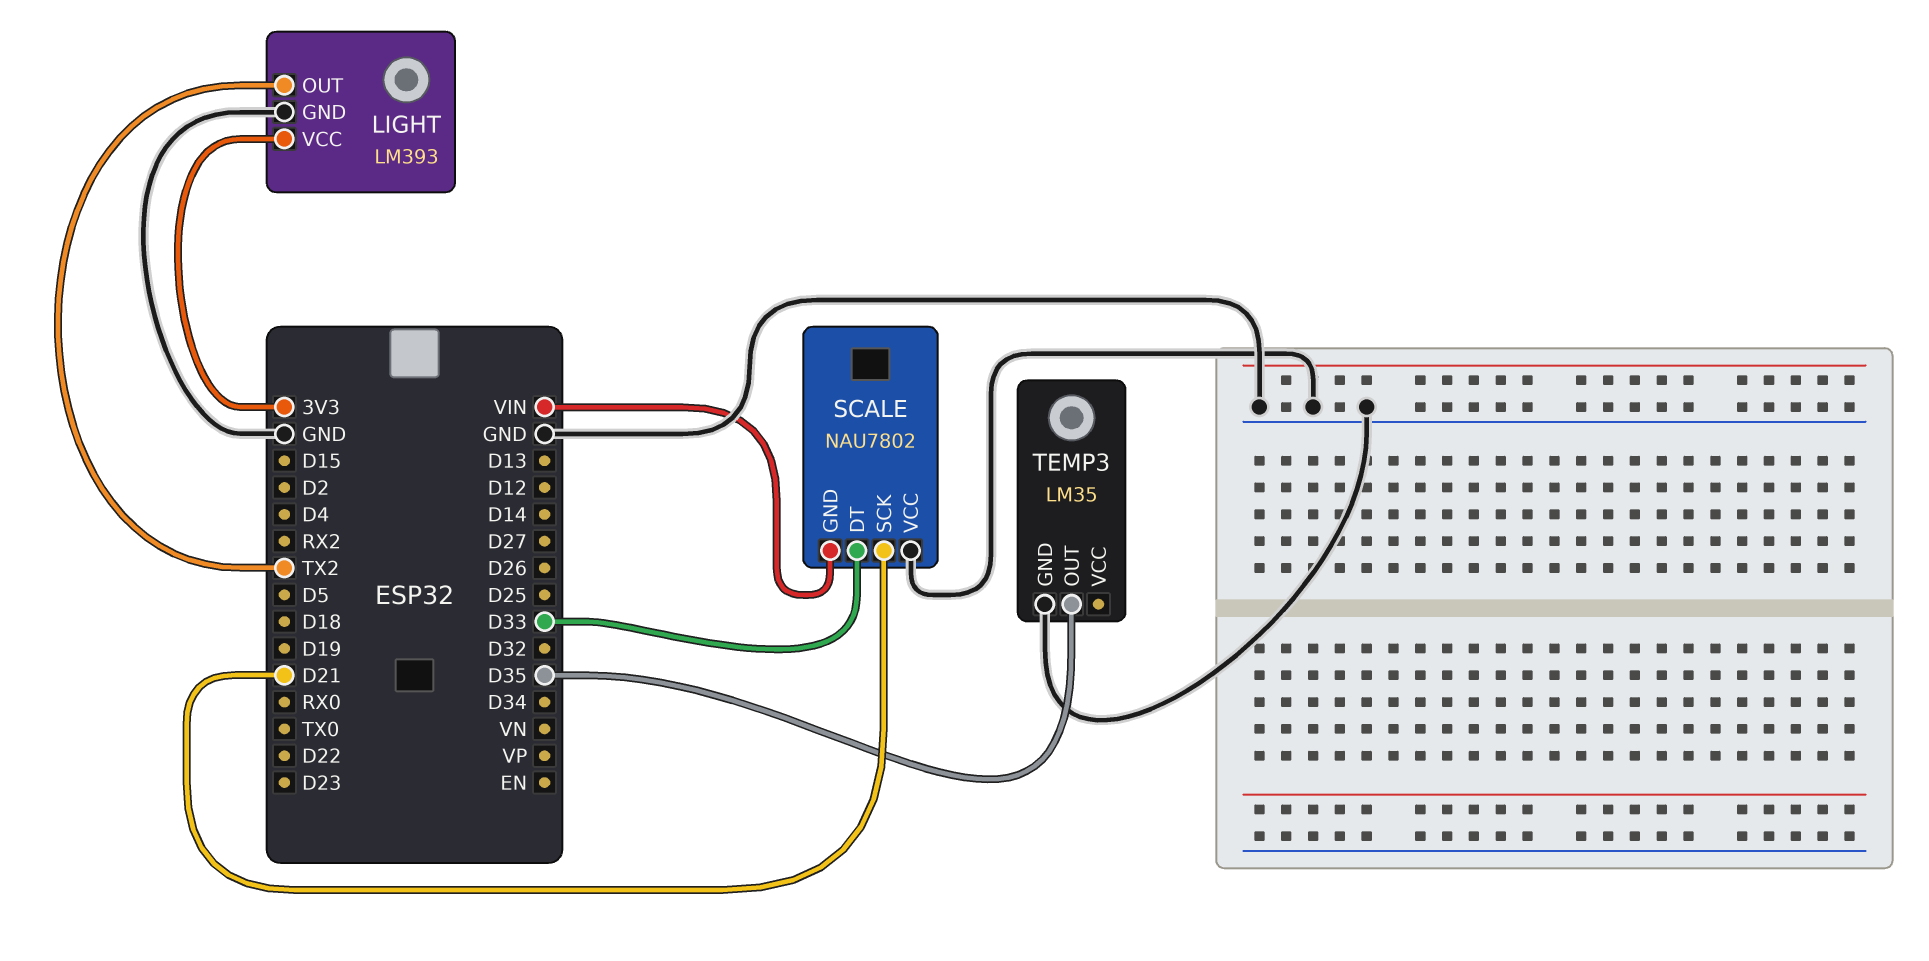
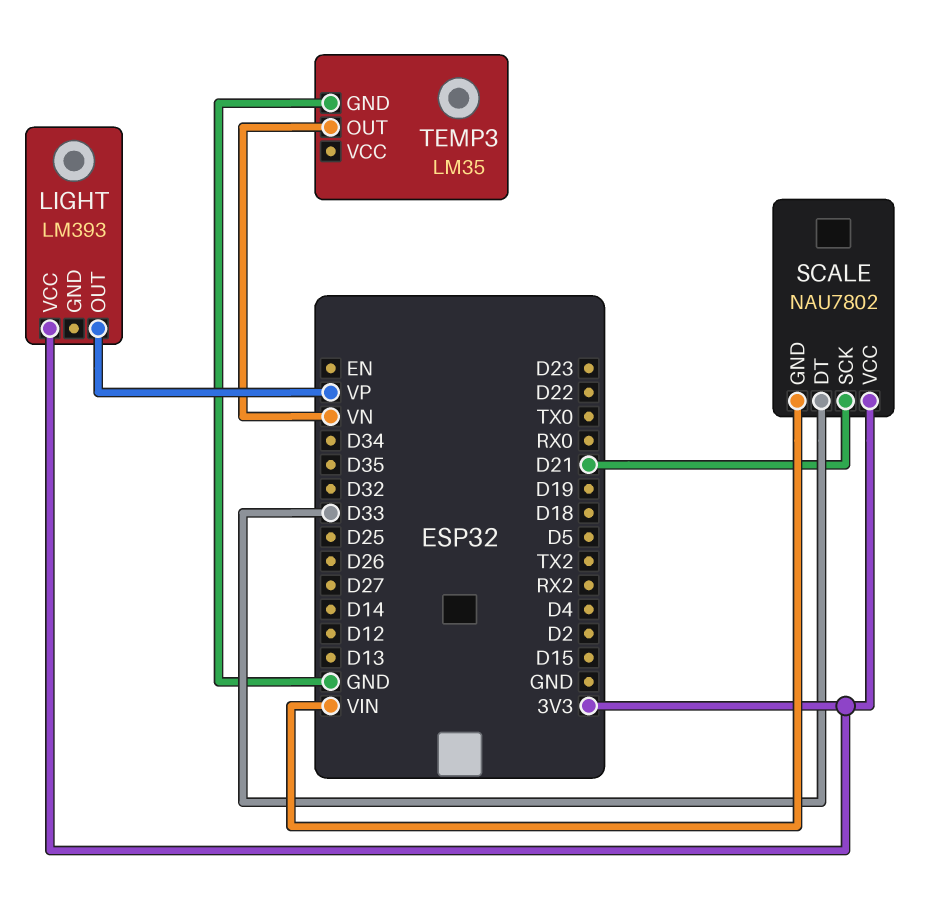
LIGHT pin GND: GND -> none
LIGHT pin OUT: TX2 -> VP
SCALE pin VCC: GND -> 3V3
TEMP3 pin OUT: D35 -> VN

